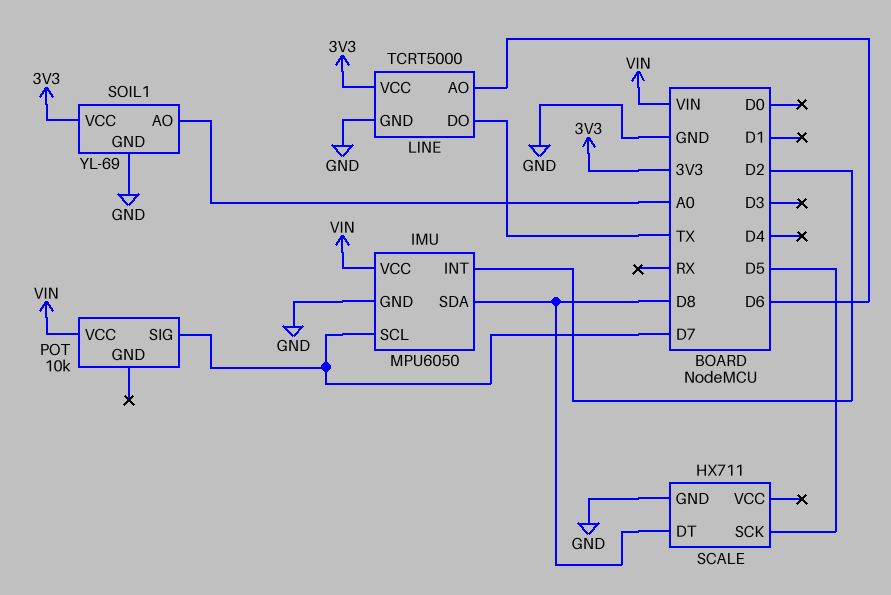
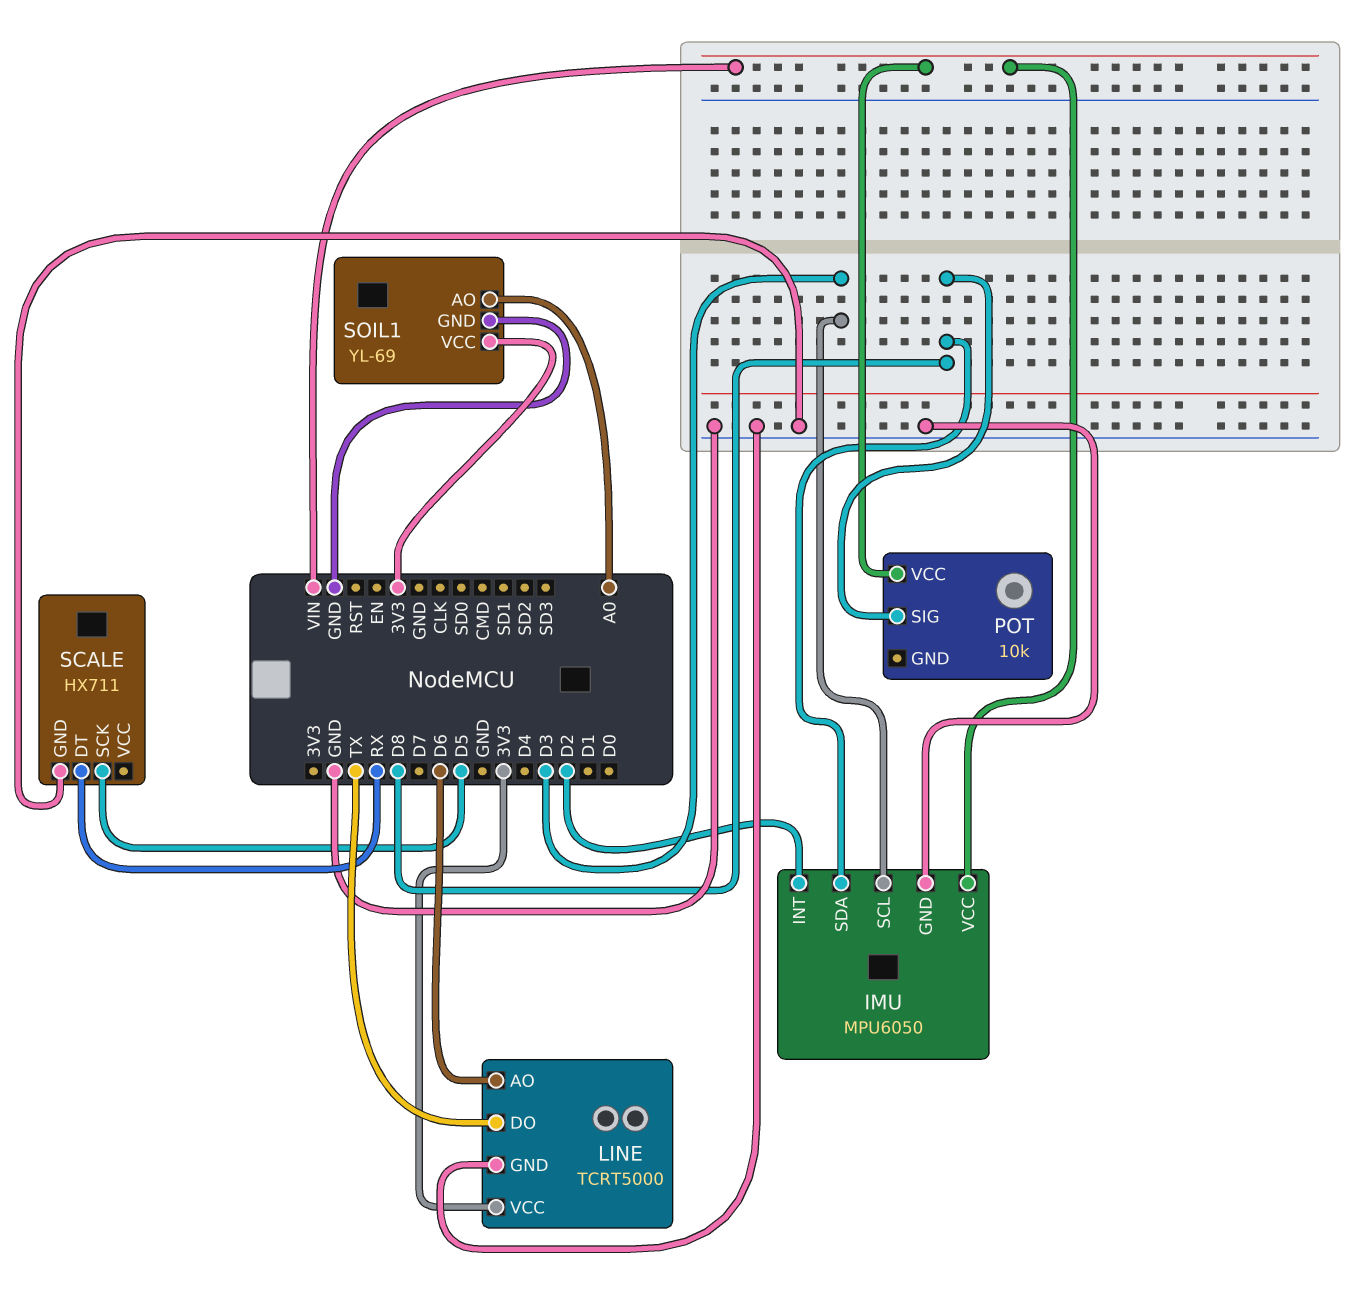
IMU pin SCL: D7 -> D3
POT pin SIG: D7 -> D8
SCALE pin DT: D8 -> RX

